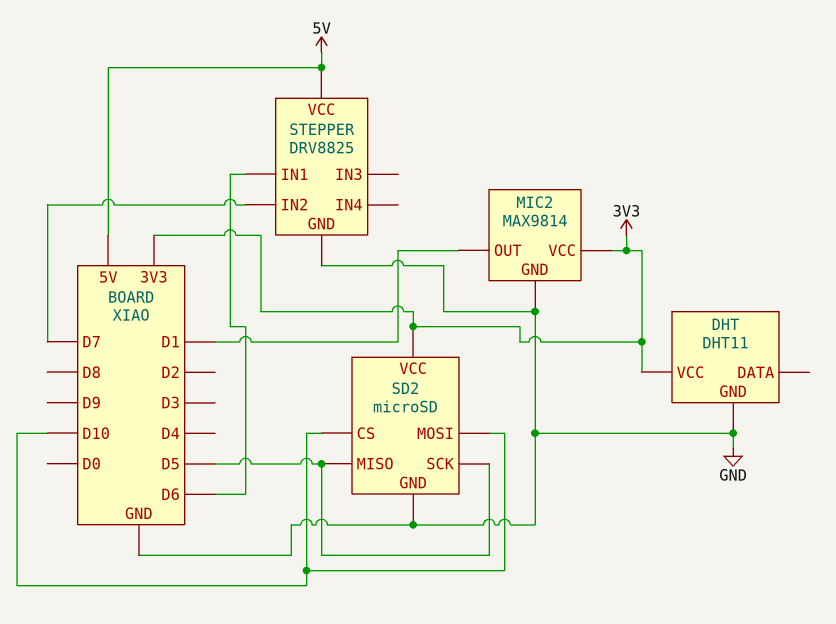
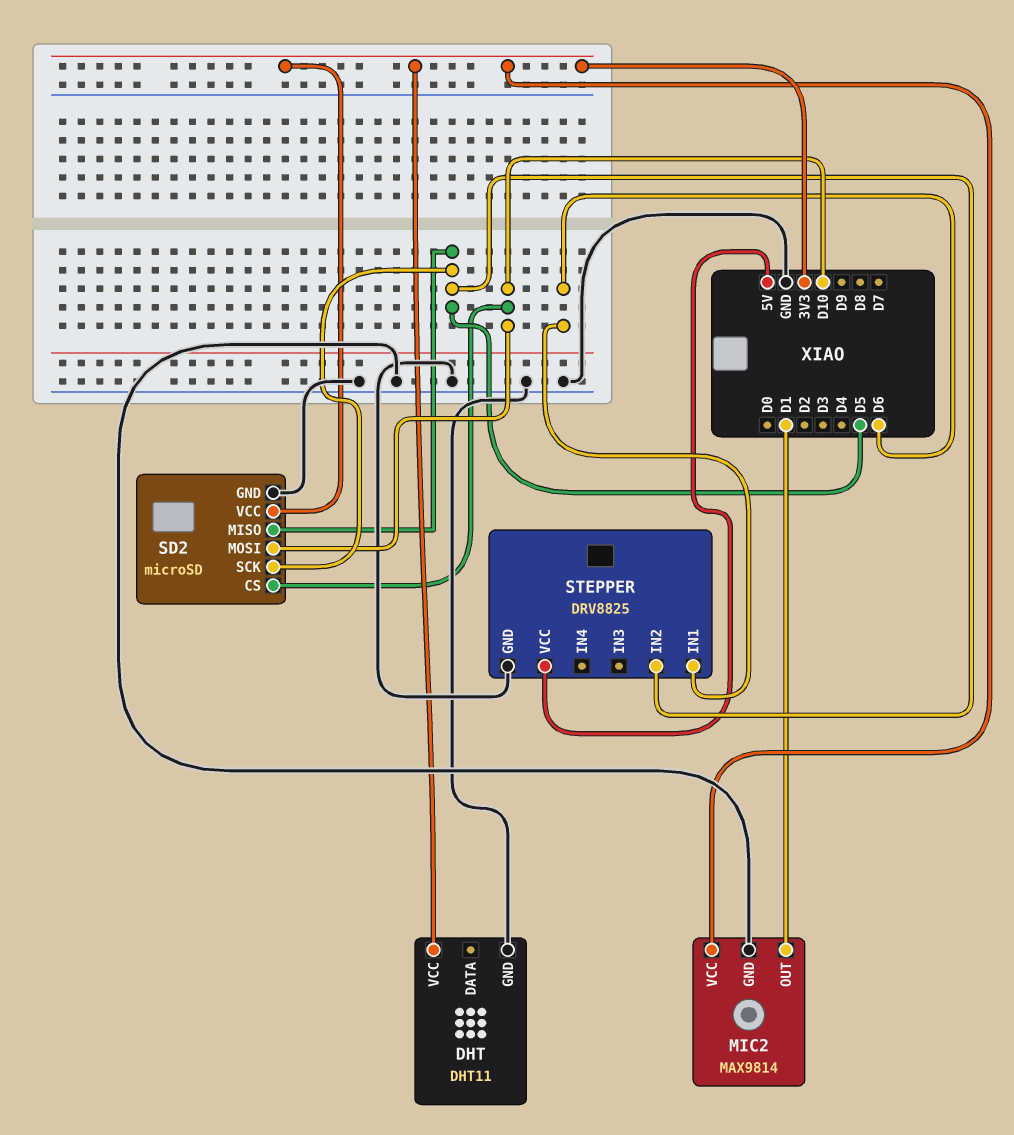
STEPPER pin IN2: D7 -> D5

